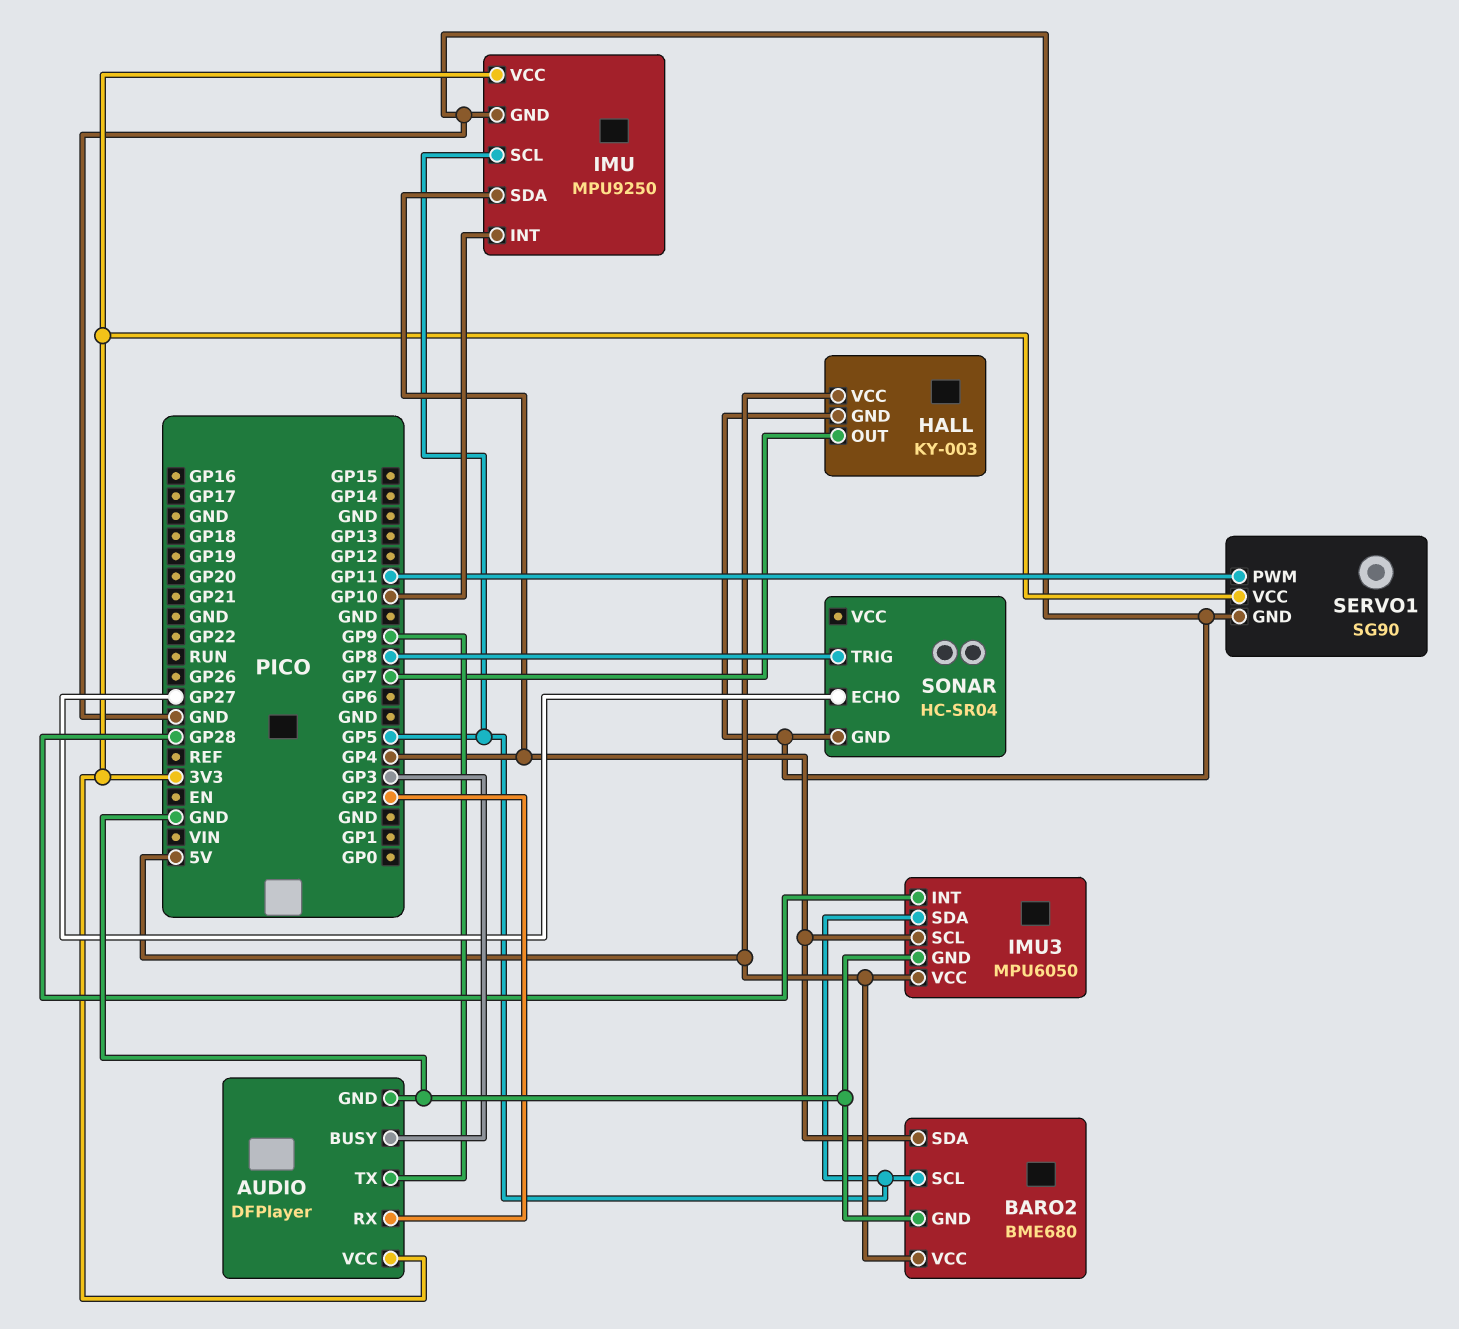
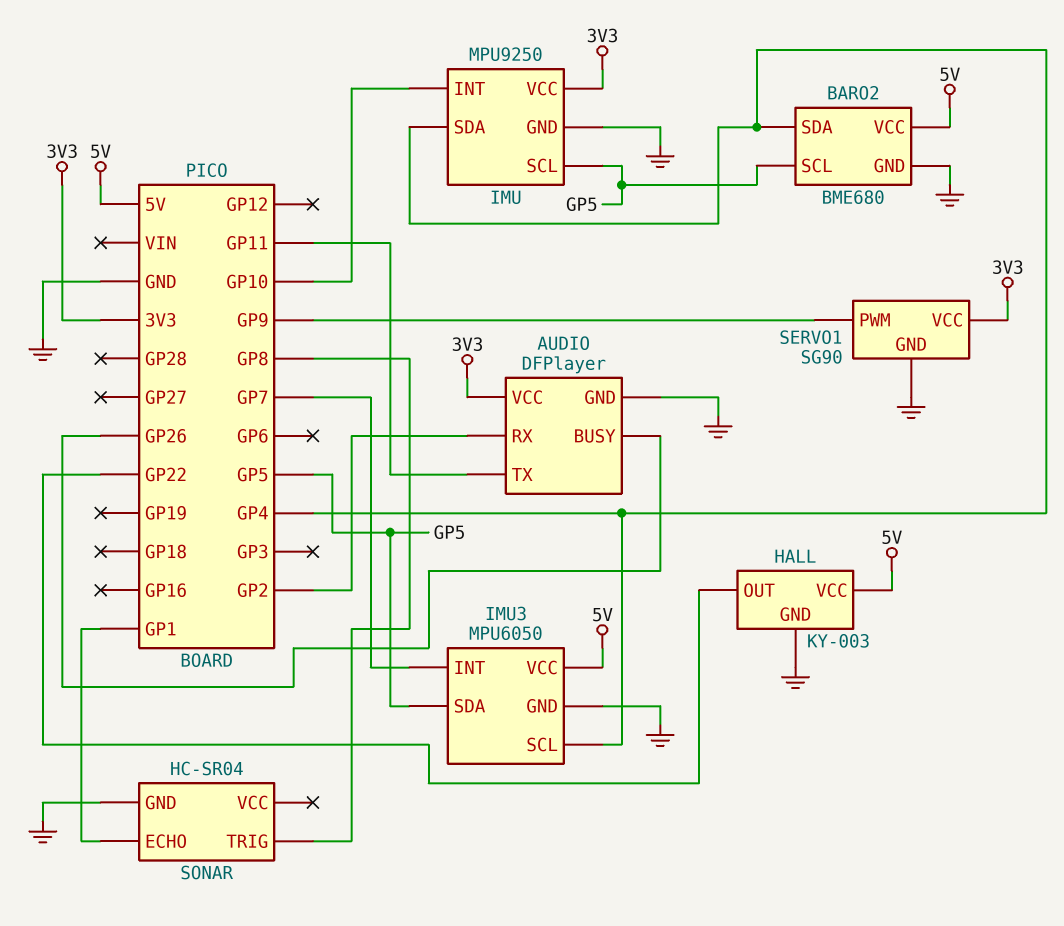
AUDIO pin BUSY: GP3 -> GP26
AUDIO pin TX: GP9 -> GP11
HALL pin OUT: GP7 -> GP22
IMU3 pin INT: GP28 -> GP7
SERVO1 pin PWM: GP11 -> GP9
SONAR pin ECHO: GP27 -> GP1

